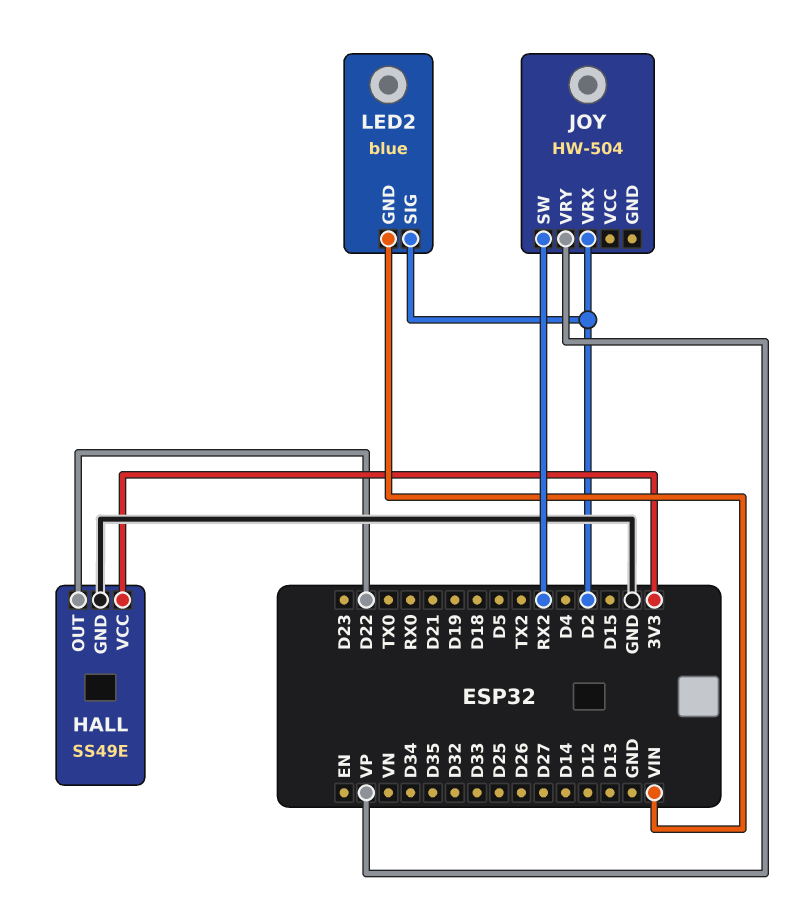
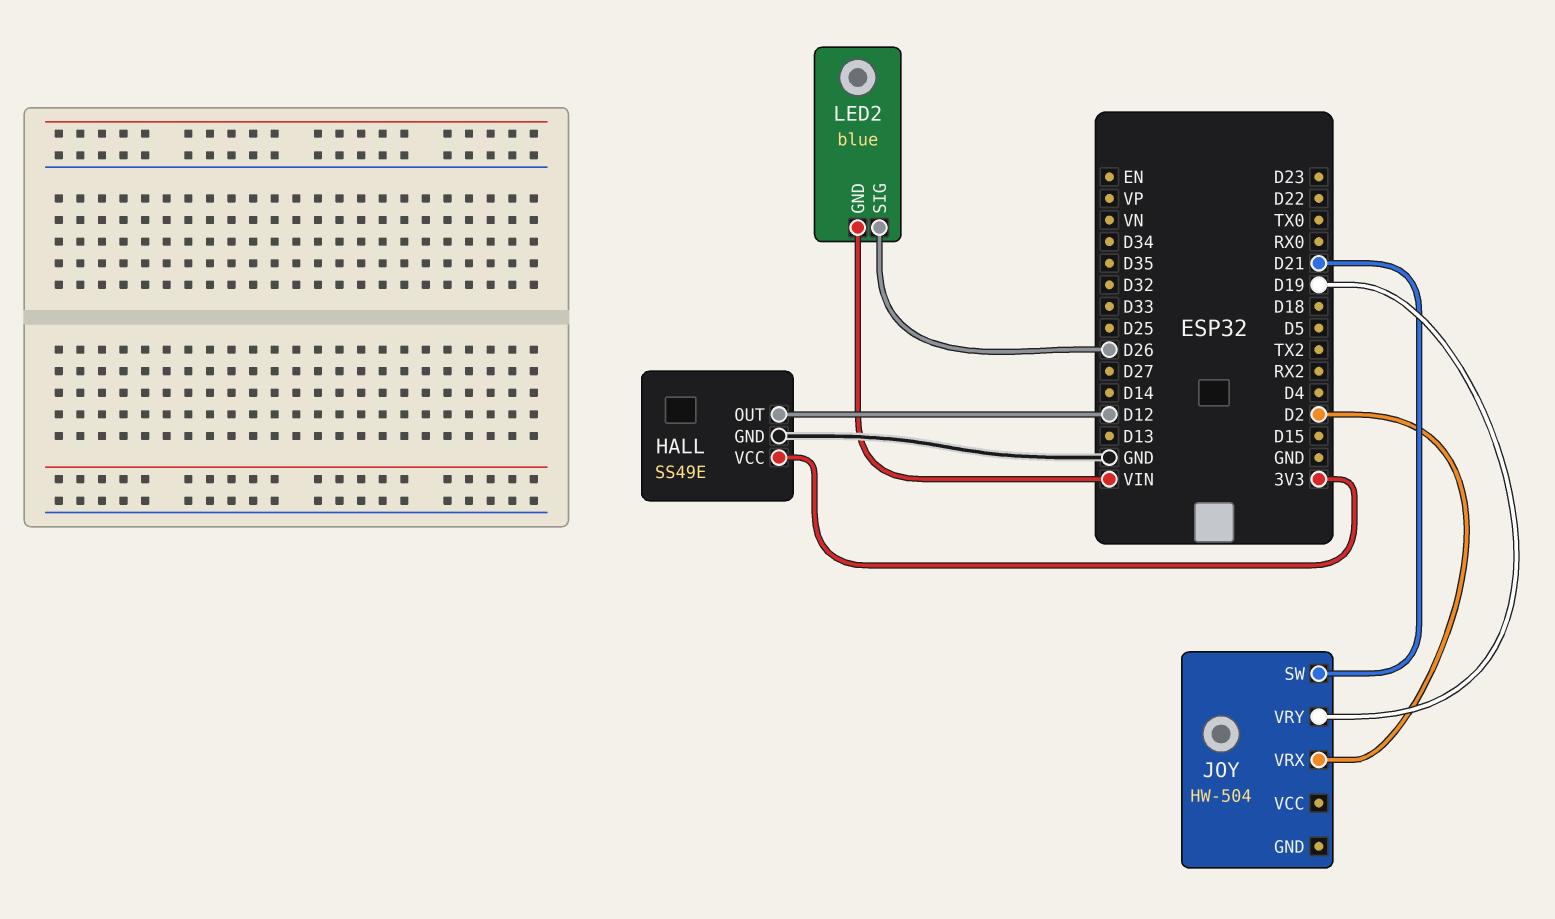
HALL pin OUT: D22 -> D12
JOY pin SW: RX2 -> D21
JOY pin VRY: VP -> D19
LED2 pin SIG: D2 -> D26

